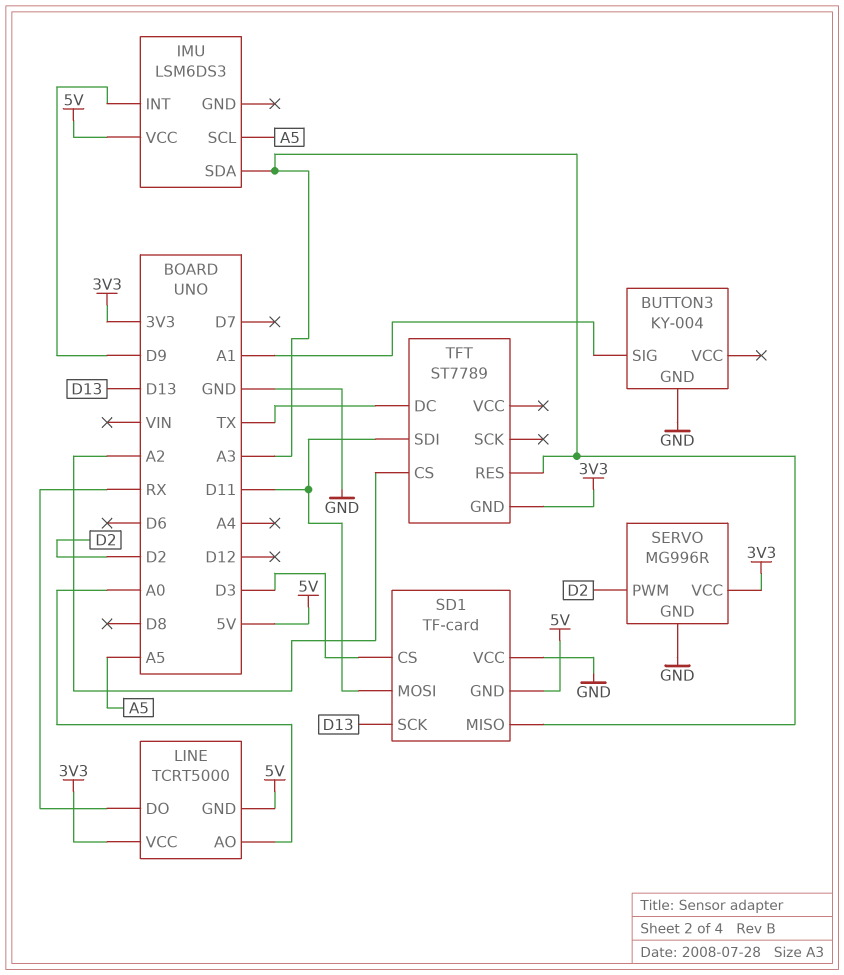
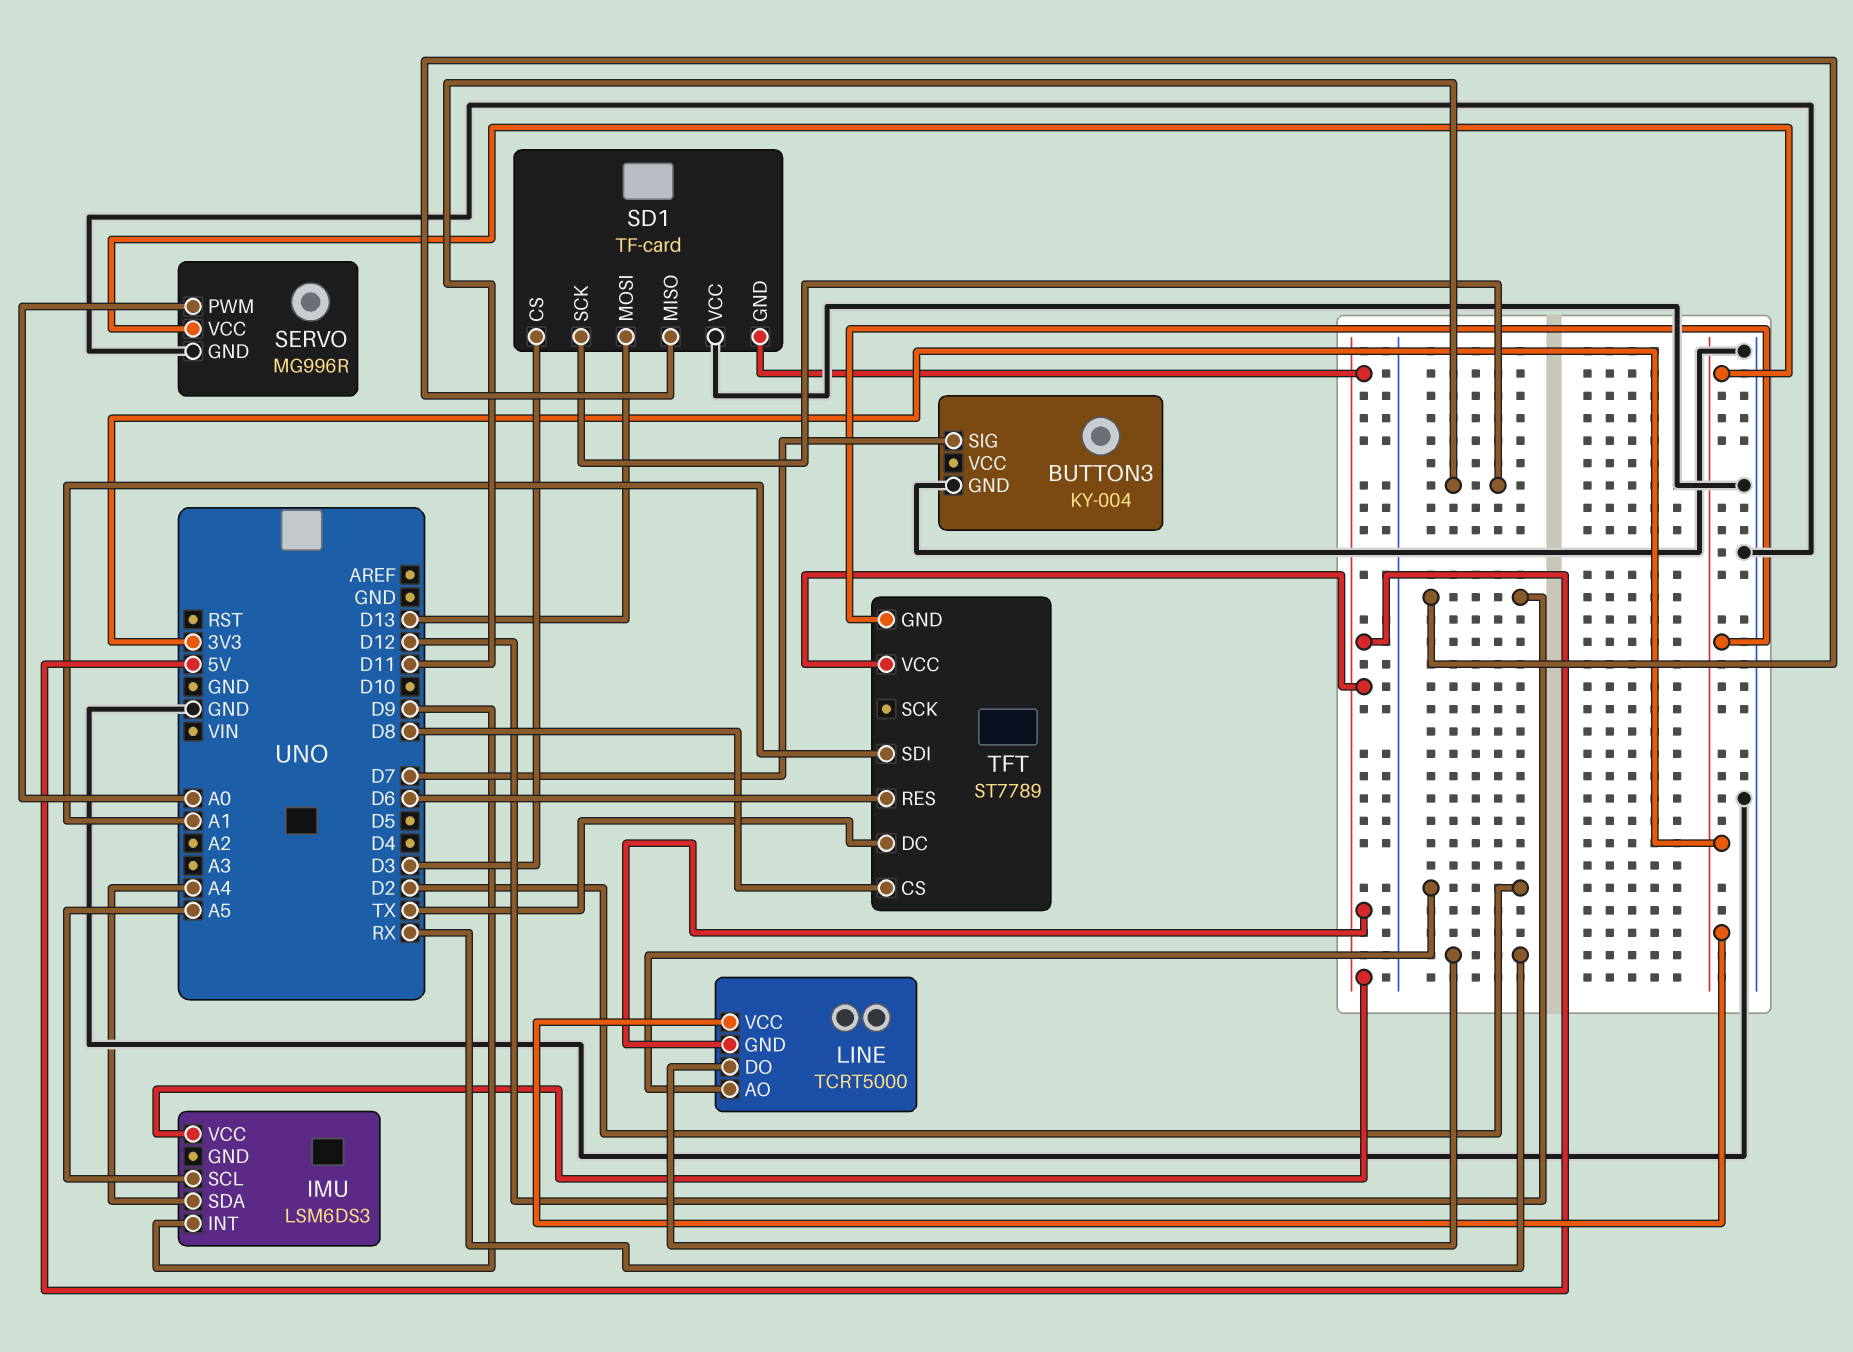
BUTTON3 pin SIG: A1 -> D7
IMU pin SDA: A3 -> A4
LINE pin AO: A0 -> D2
SD1 pin MISO: A3 -> D12
SD1 pin MOSI: D11 -> D13
SD1 pin SCK: D13 -> D11
SERVO pin PWM: D2 -> A0
TFT pin CS: A2 -> D8
TFT pin RES: A3 -> D6
TFT pin SDI: D11 -> A1
TFT pin VCC: none -> 5V

